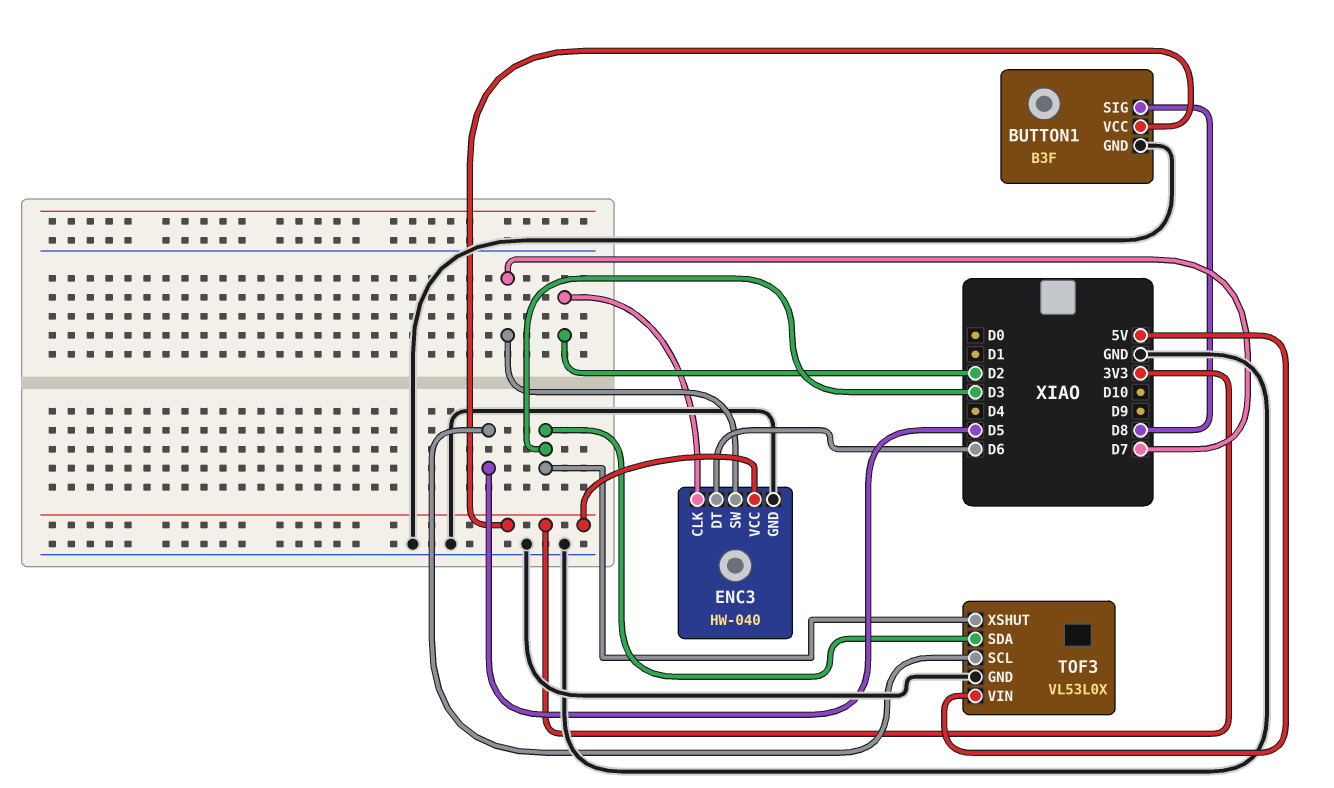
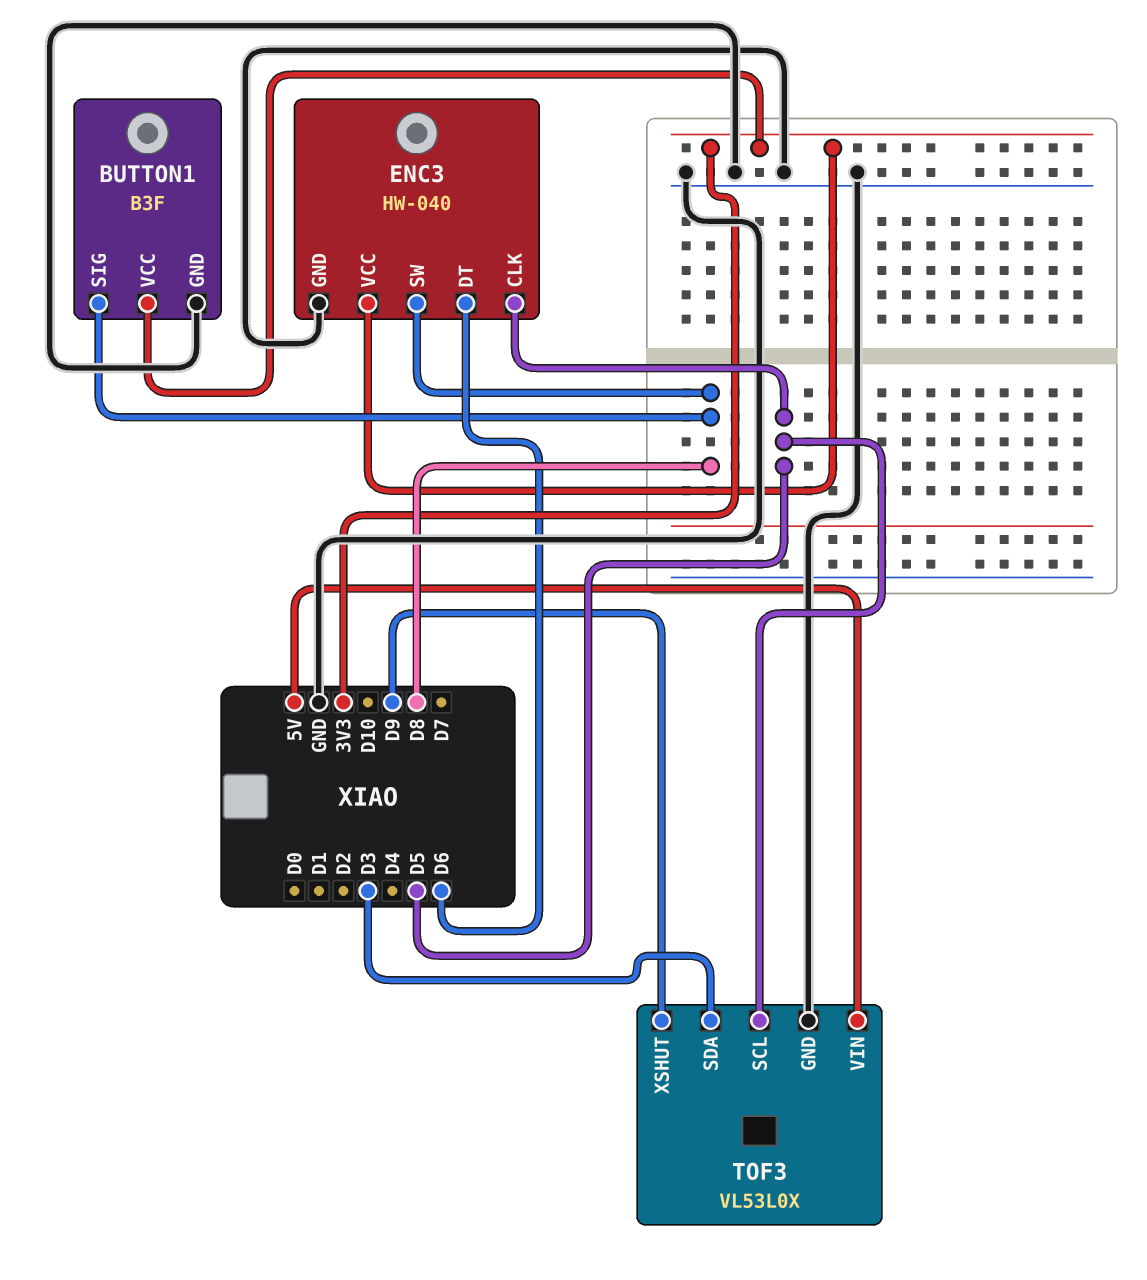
ENC3 pin CLK: D2 -> D5
ENC3 pin SW: D7 -> D8
TOF3 pin XSHUT: D3 -> D9

